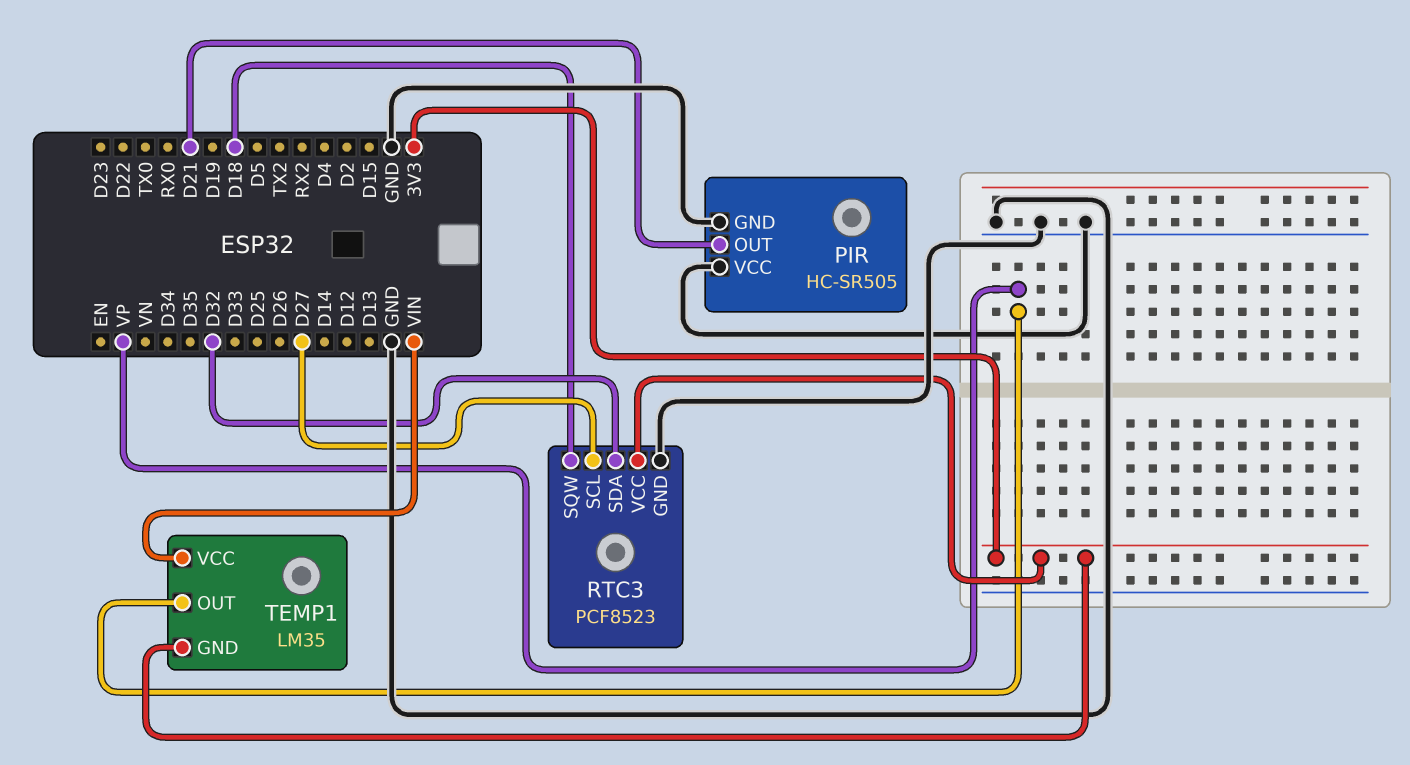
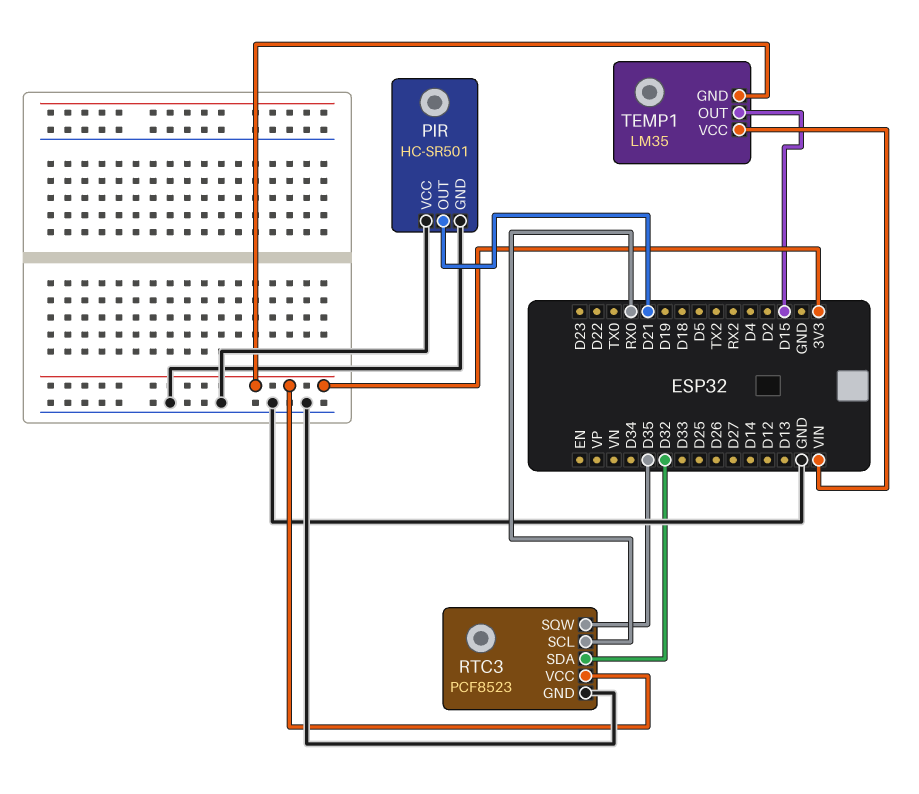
PIR: HC-SR505 -> HC-SR501
RTC3 pin SCL: D27 -> RX0
RTC3 pin SQW: D18 -> D35
TEMP1 pin OUT: VP -> D15

